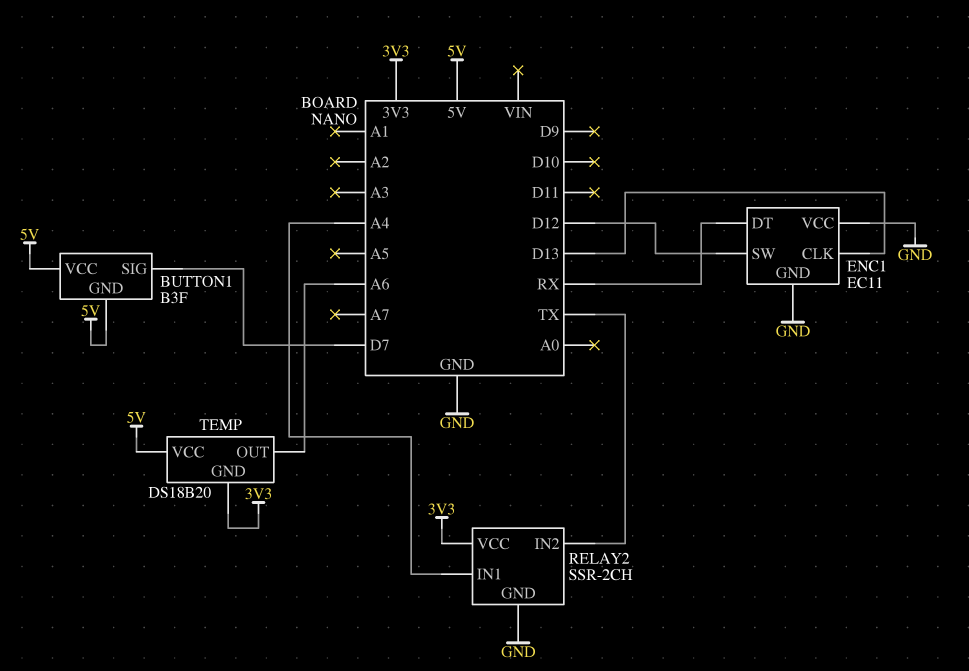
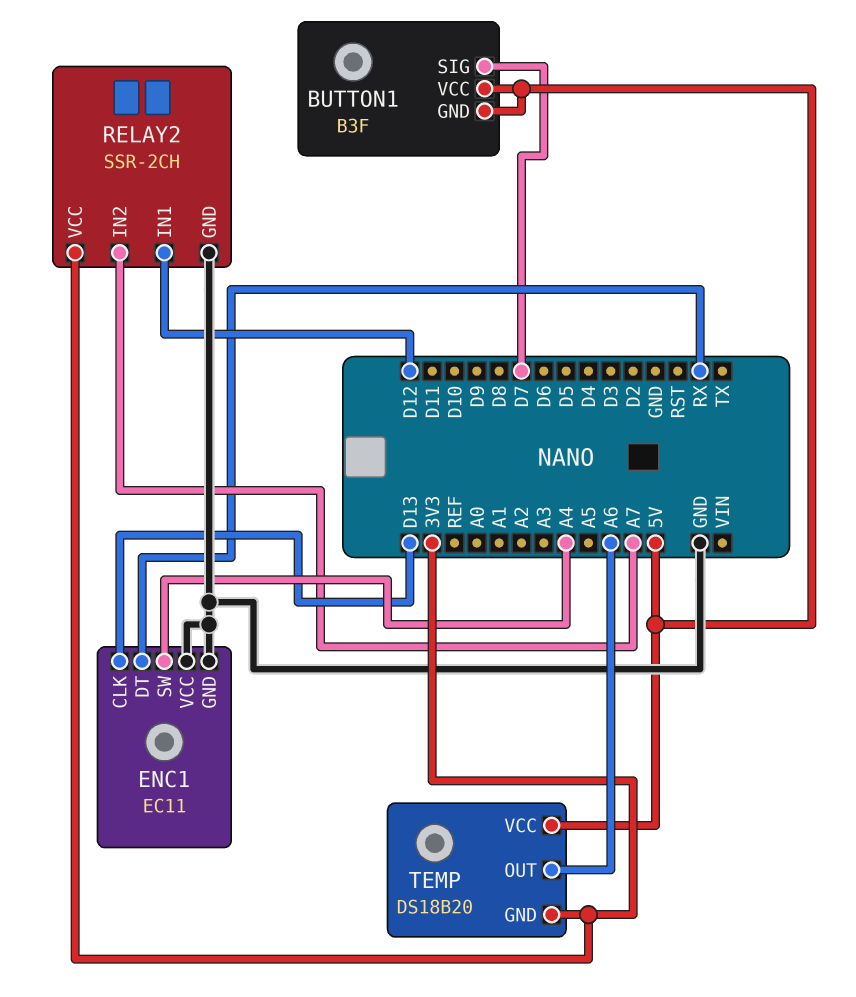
ENC1 pin SW: D12 -> A4
RELAY2 pin IN1: A4 -> D12
RELAY2 pin IN2: TX -> A7

